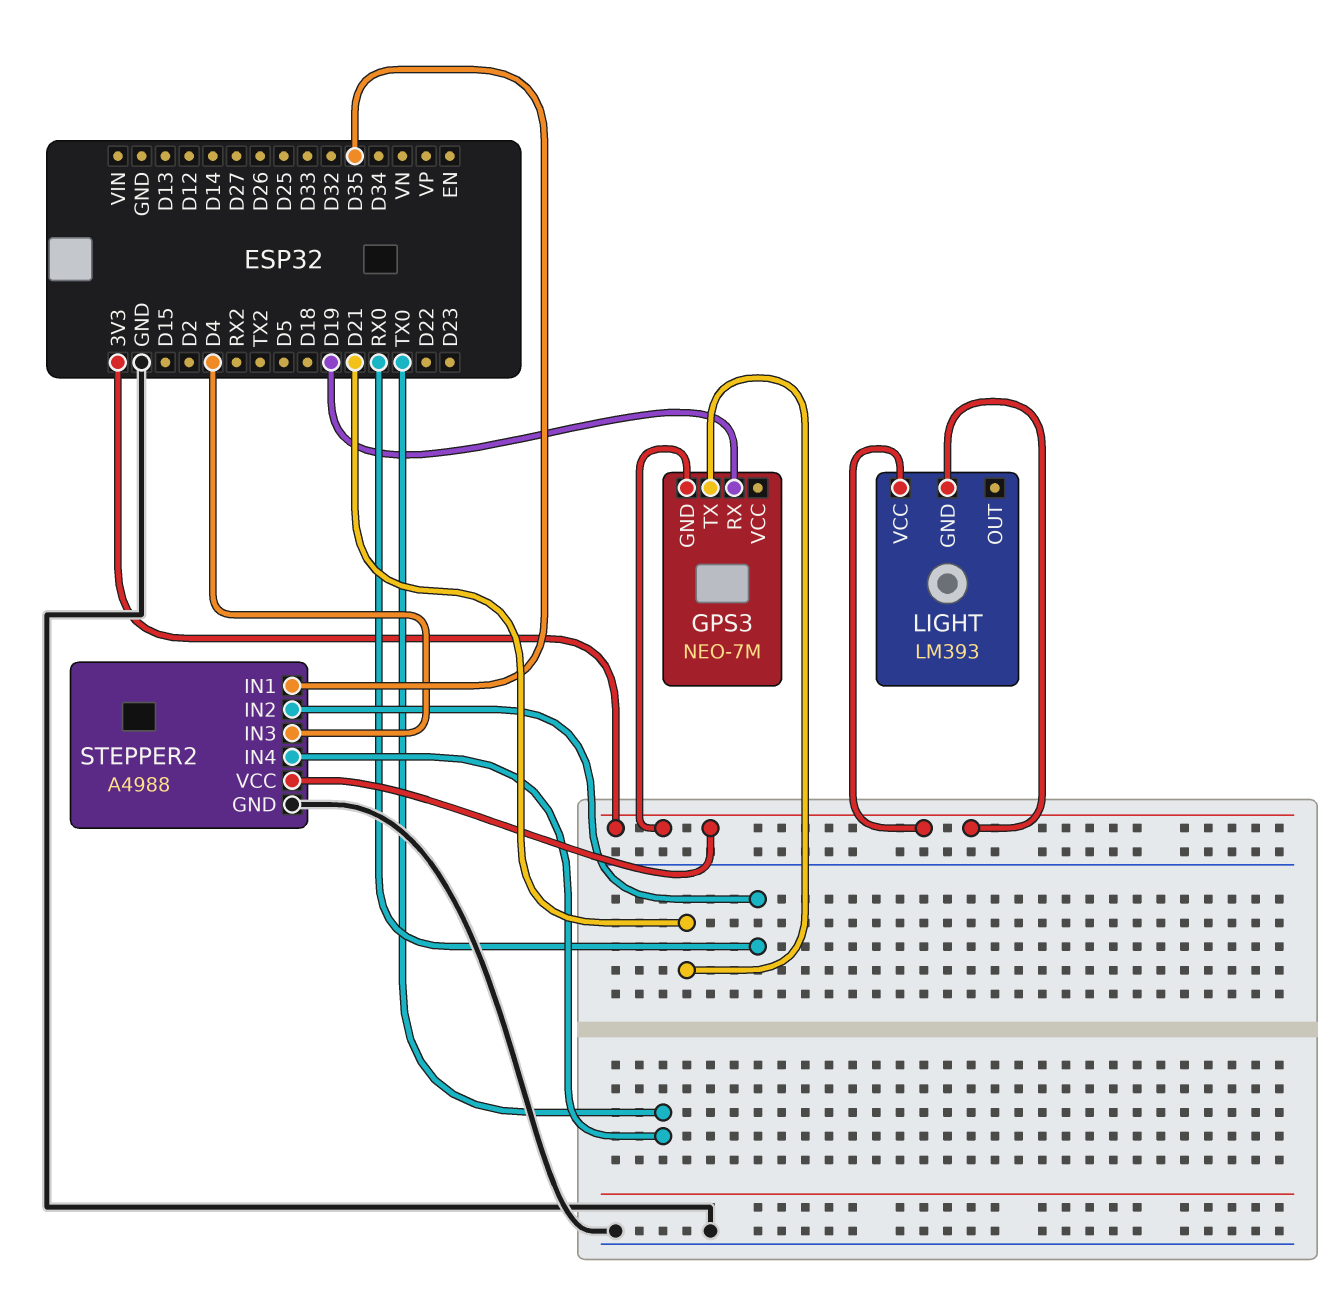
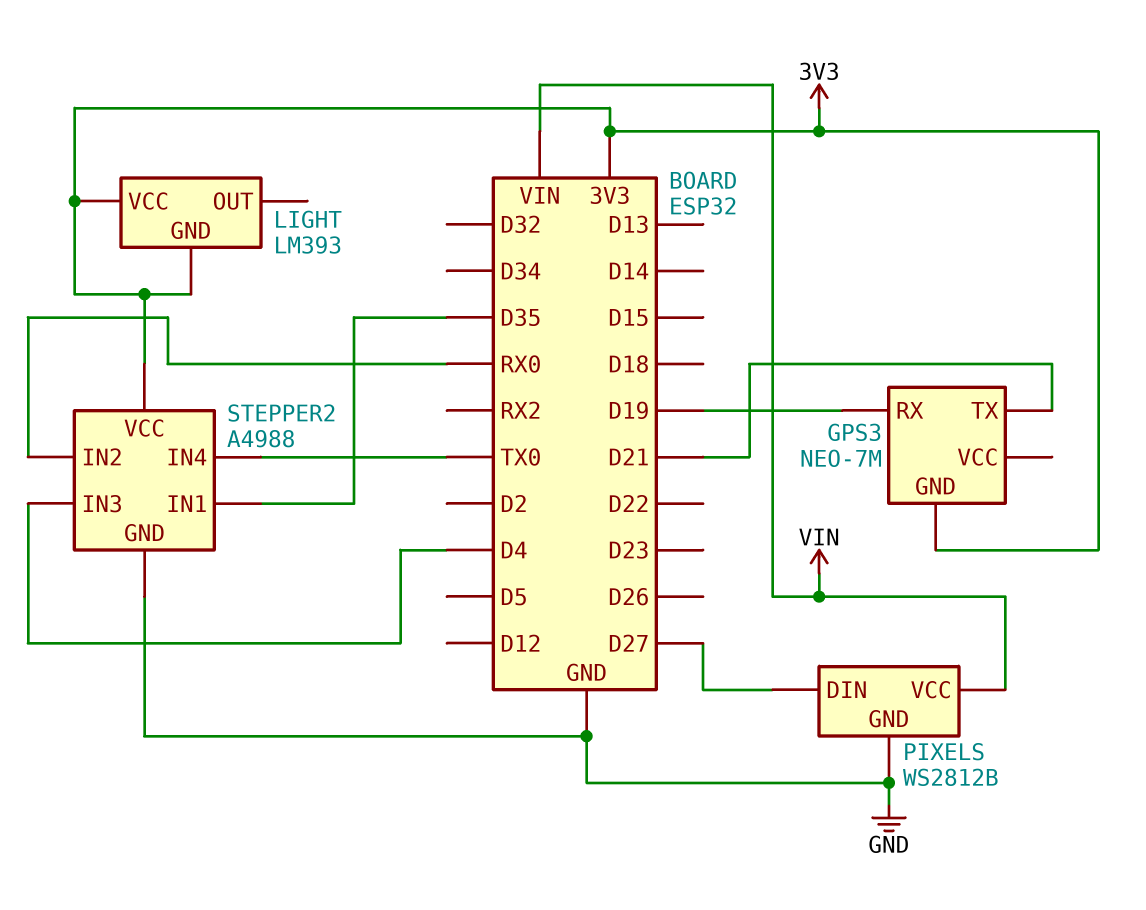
PIXELS: none -> WS2812B
PIXELS pin DIN: none -> D27
PIXELS pin GND: none -> GND
PIXELS pin VCC: none -> VIN

